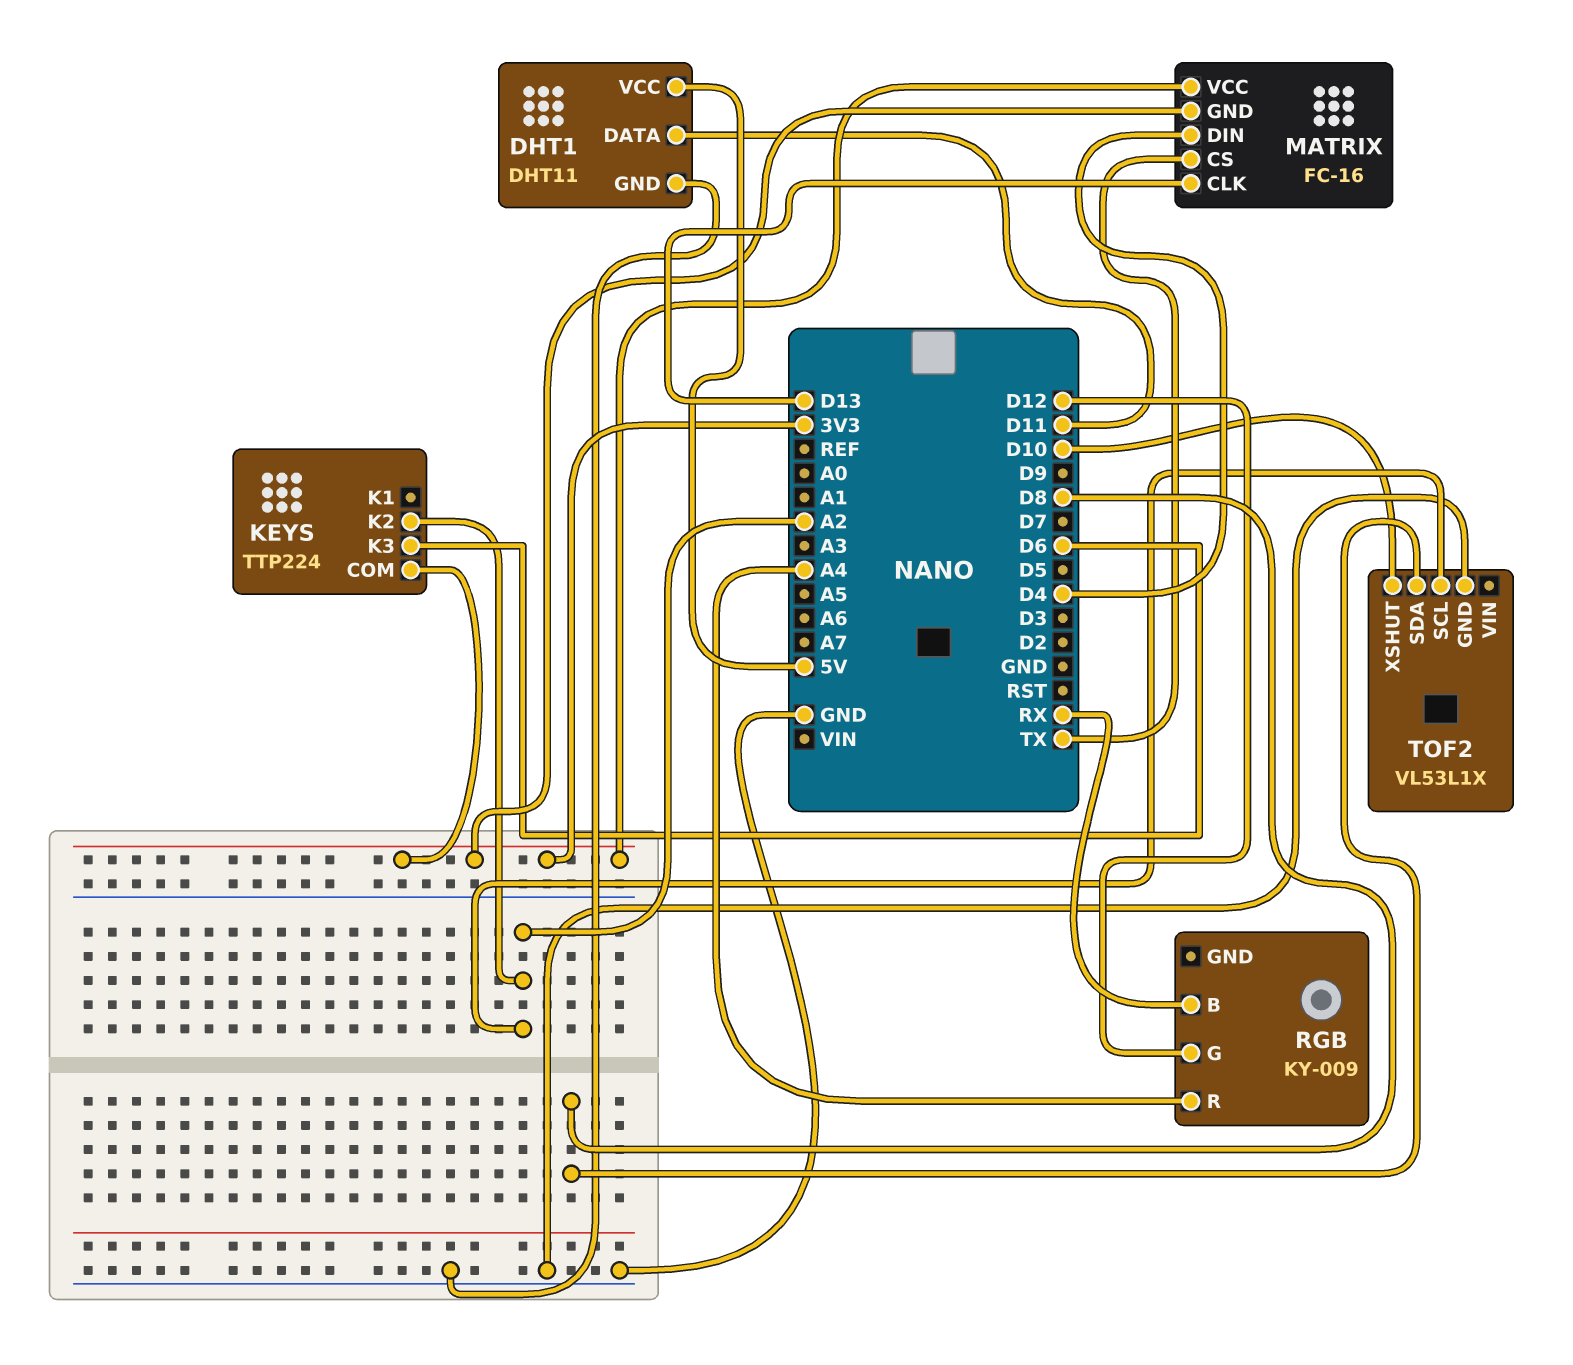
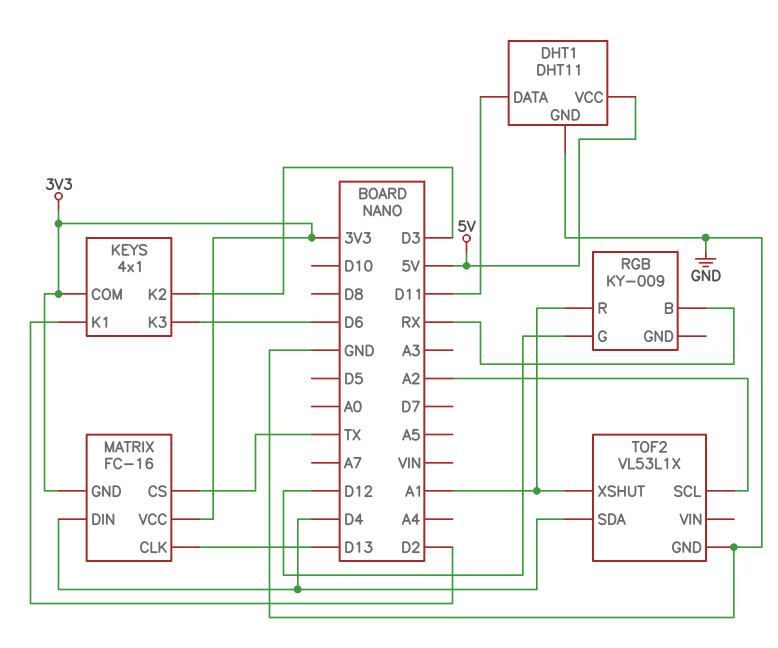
KEYS: TTP224 -> 4x1
KEYS pin K1: none -> D2
KEYS pin K2: A2 -> D3
RGB pin R: A4 -> A1
TOF2 pin SDA: D8 -> D4
TOF2 pin XSHUT: D10 -> A1

